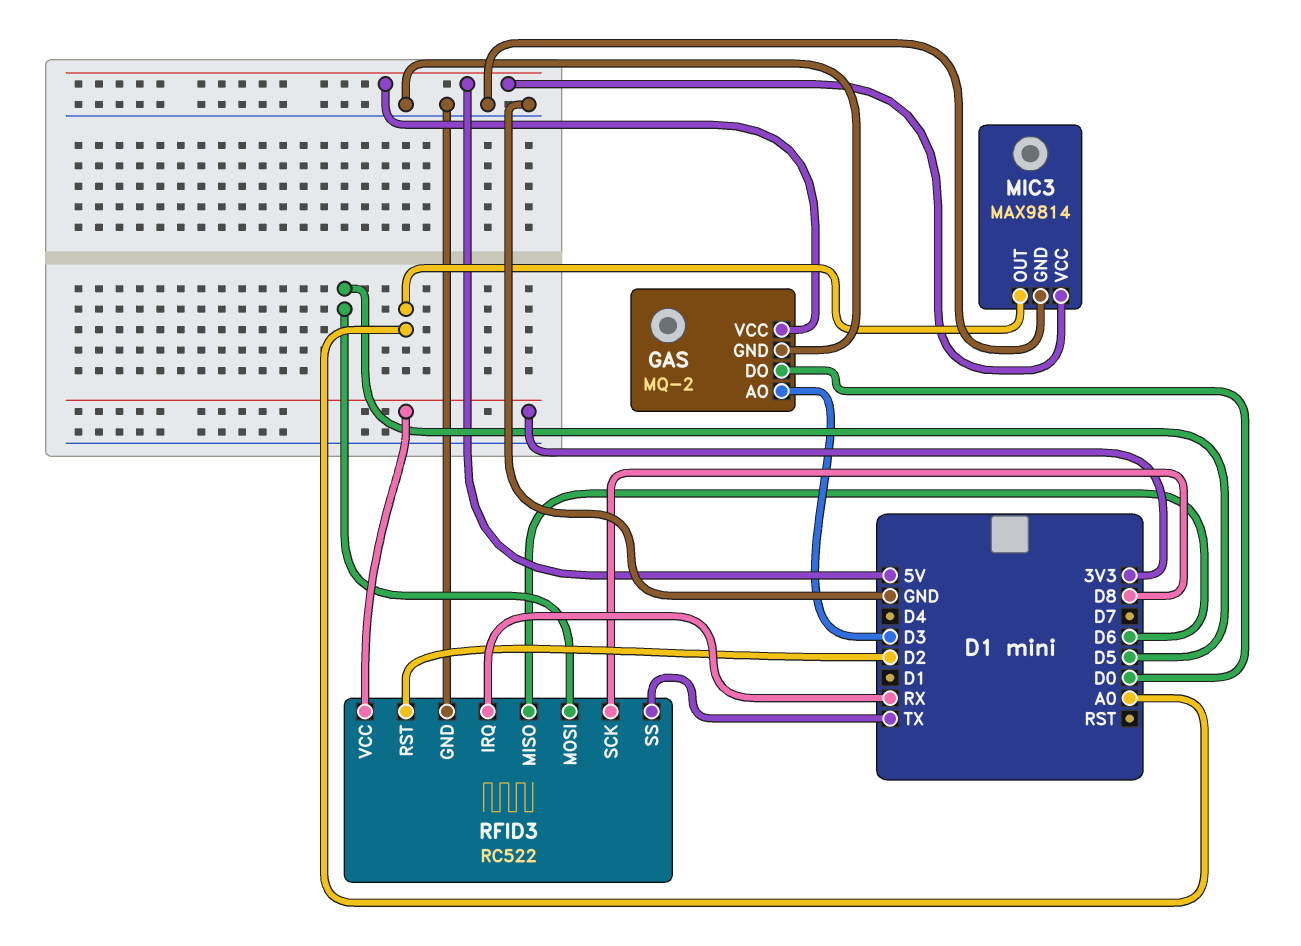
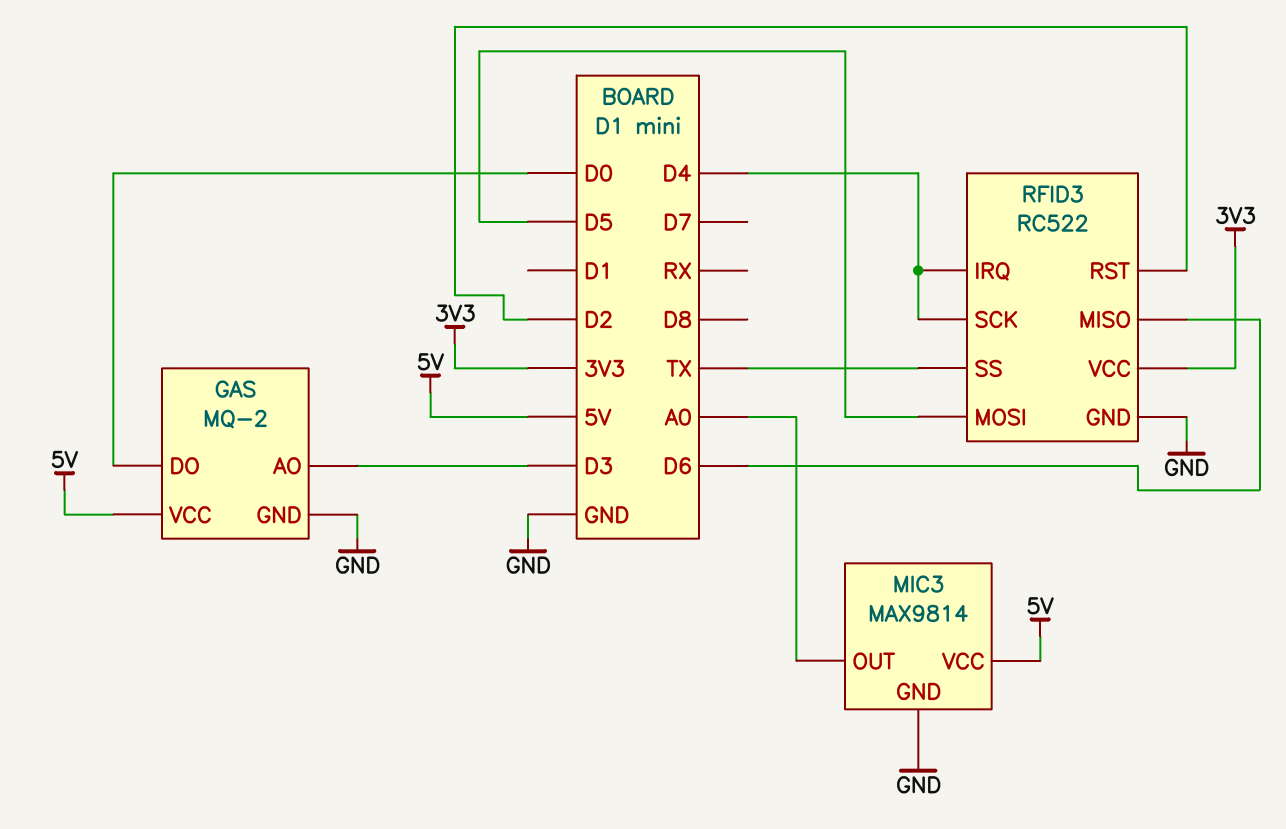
RFID3 pin IRQ: RX -> D4
RFID3 pin SCK: D8 -> D4

